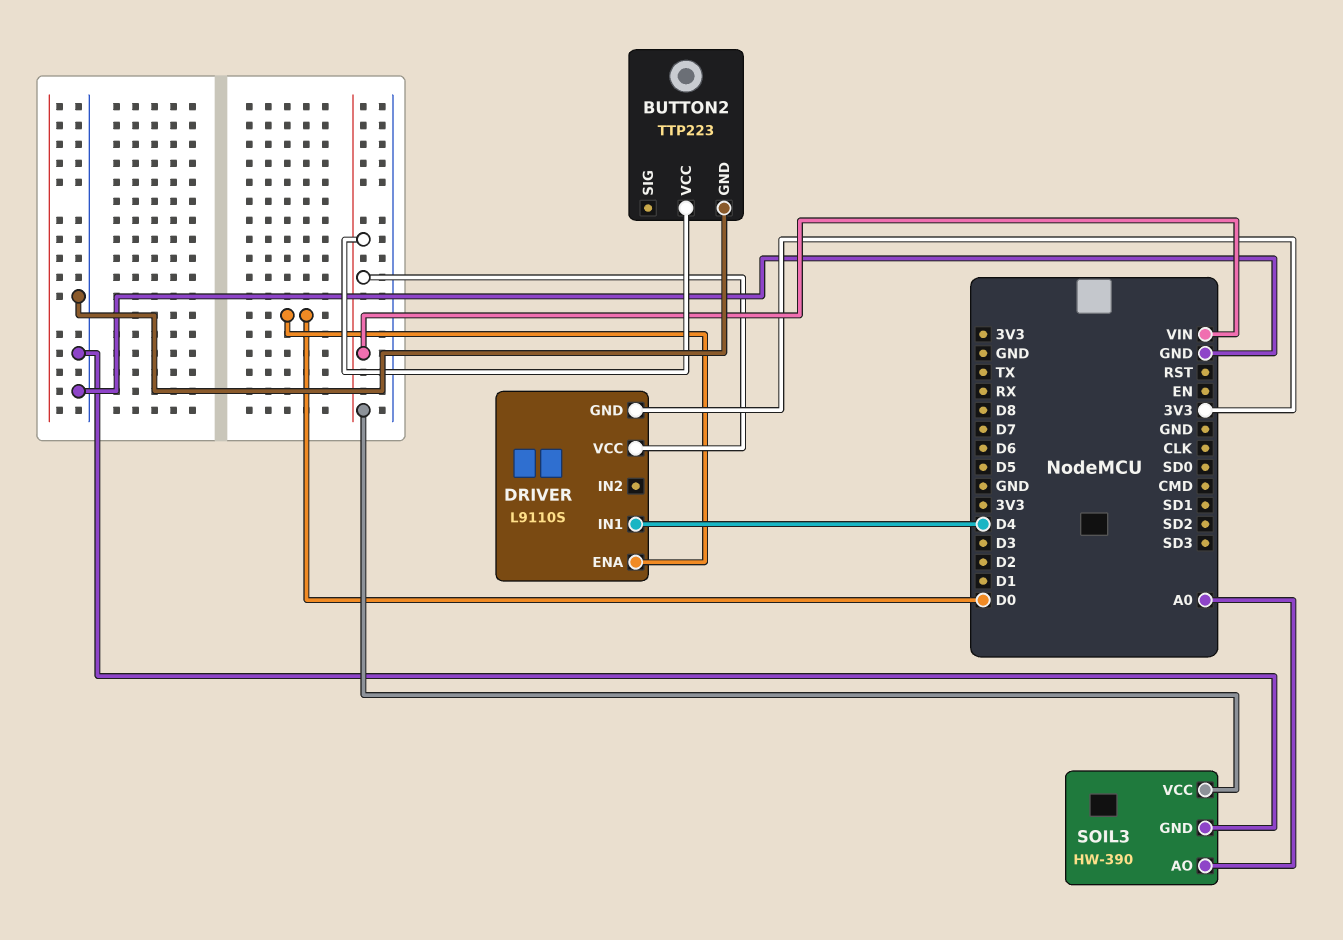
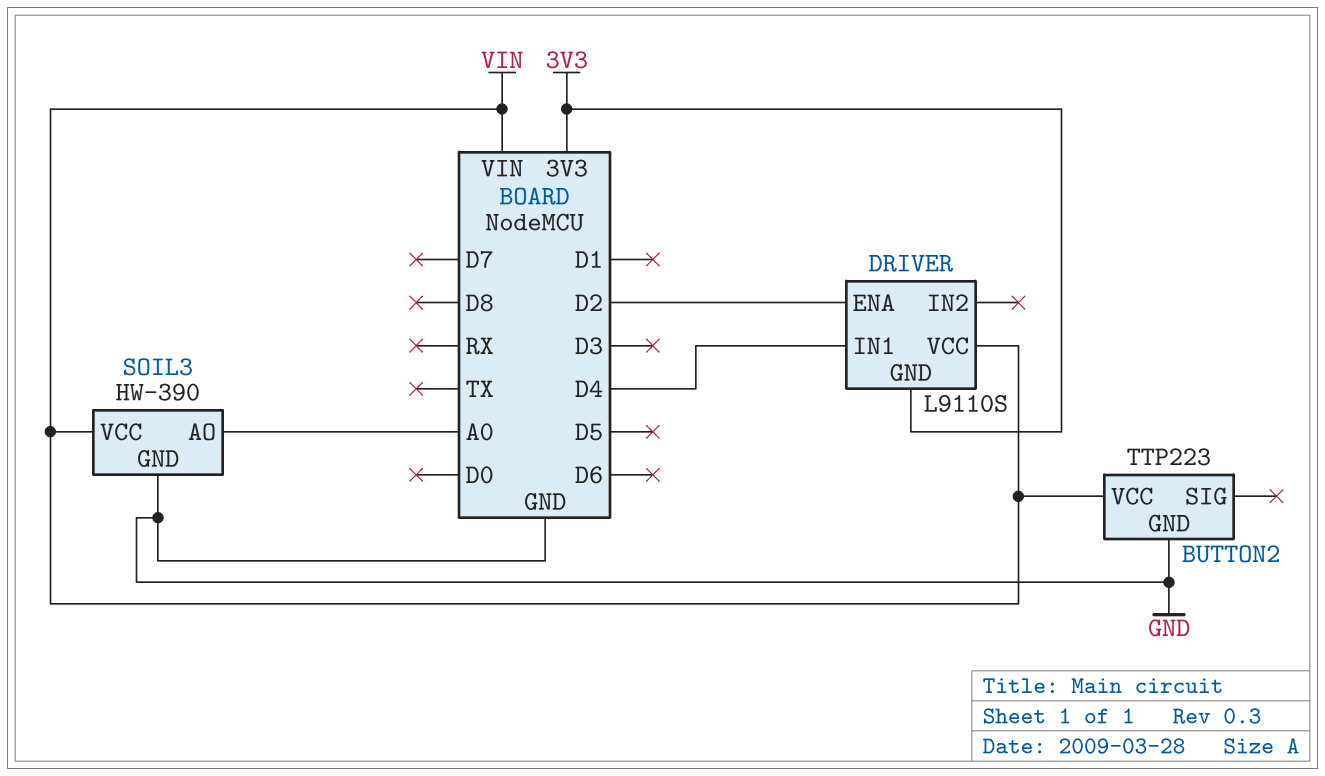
DRIVER pin ENA: D0 -> D2

